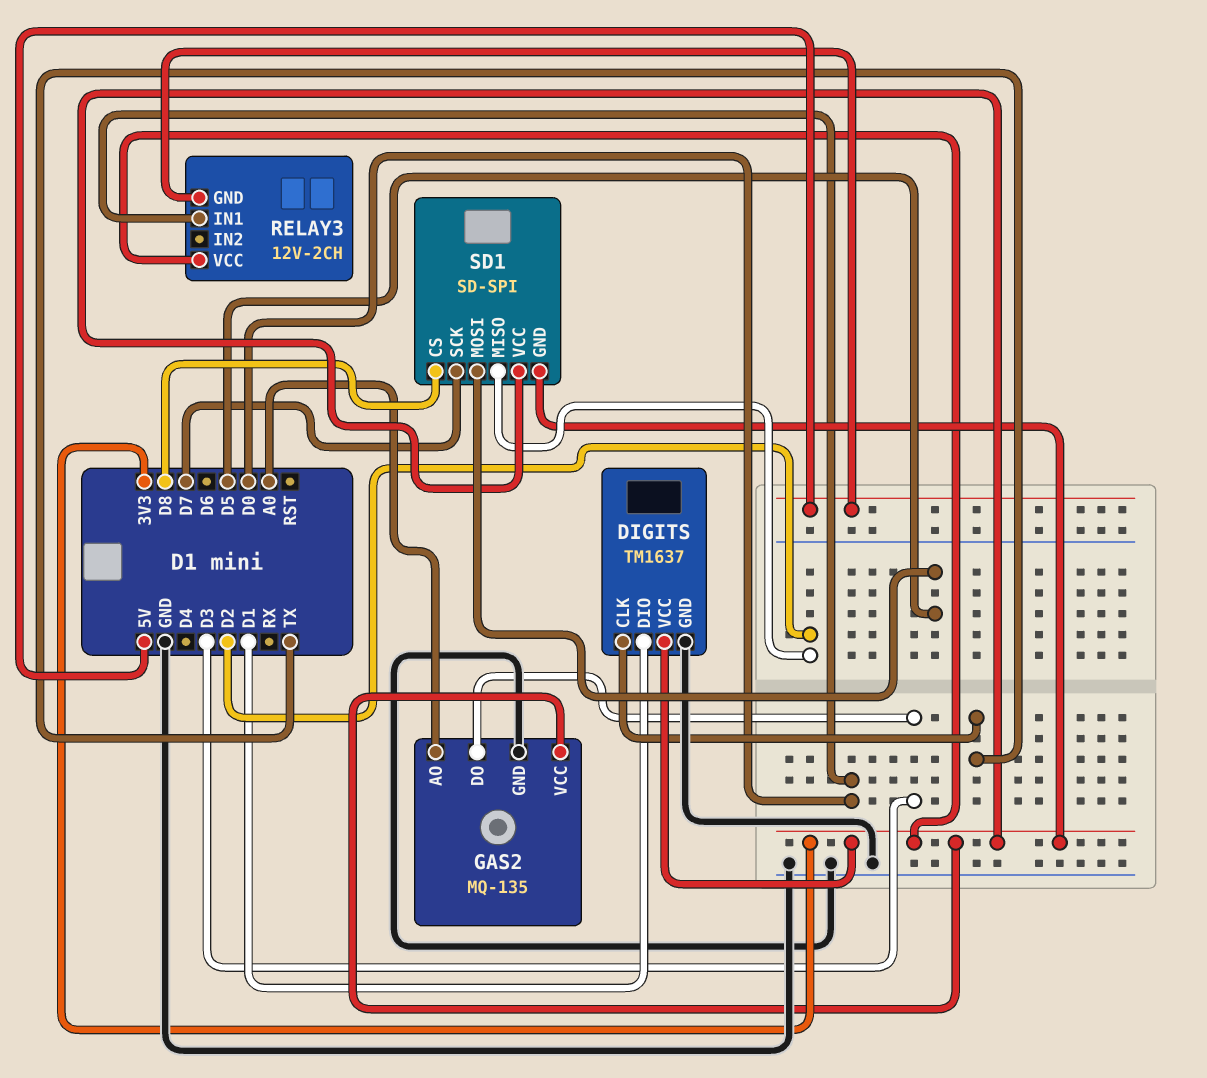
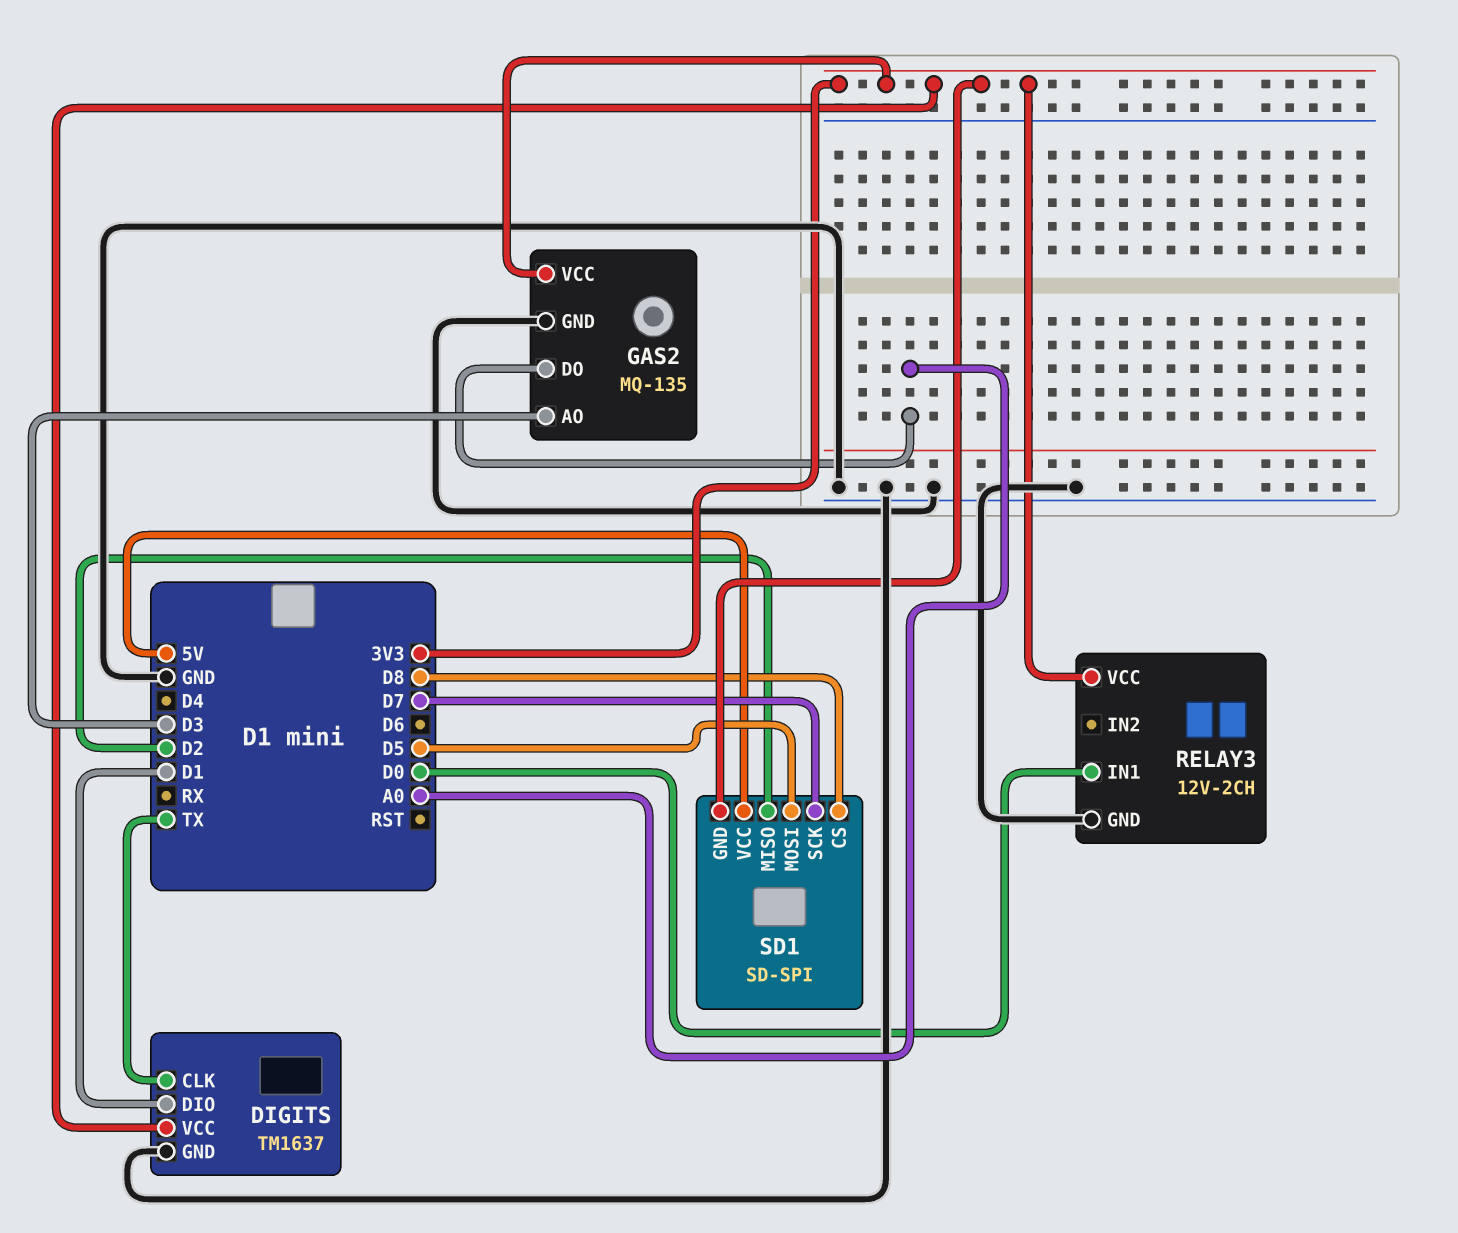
GAS2 pin AO: A0 -> D3
GAS2 pin DO: D3 -> A0
RELAY3 pin GND: 5V -> GND
SD1 pin VCC: 3V3 -> 5V

